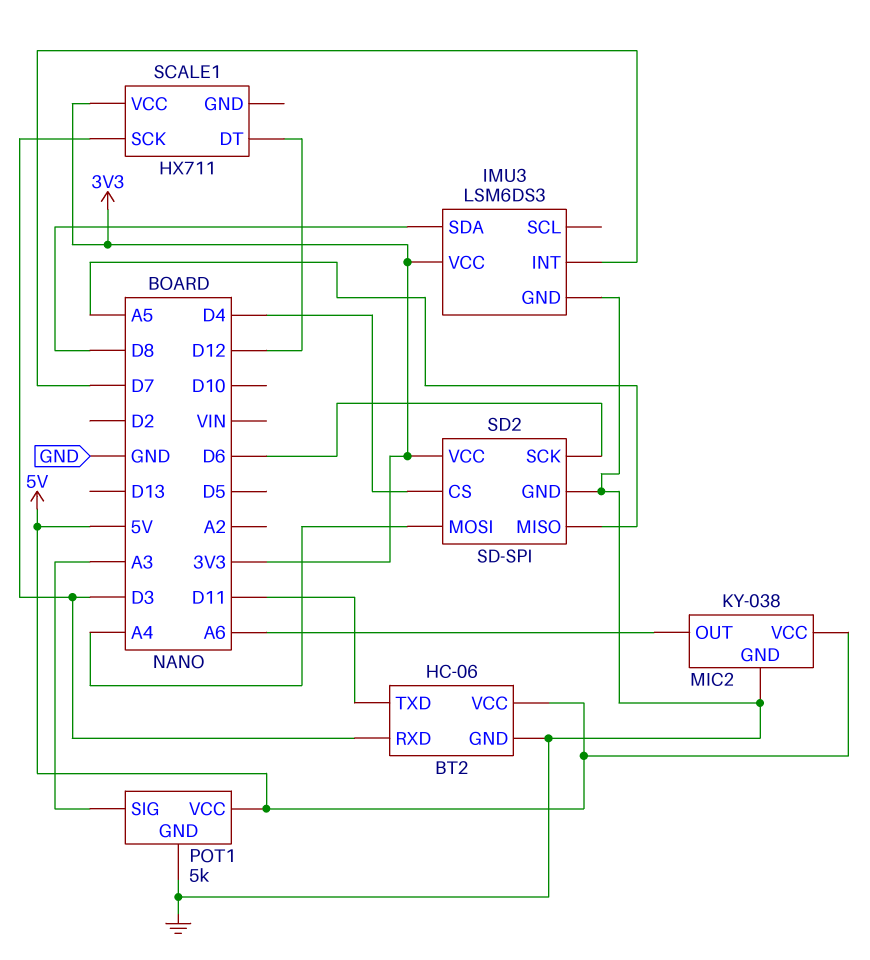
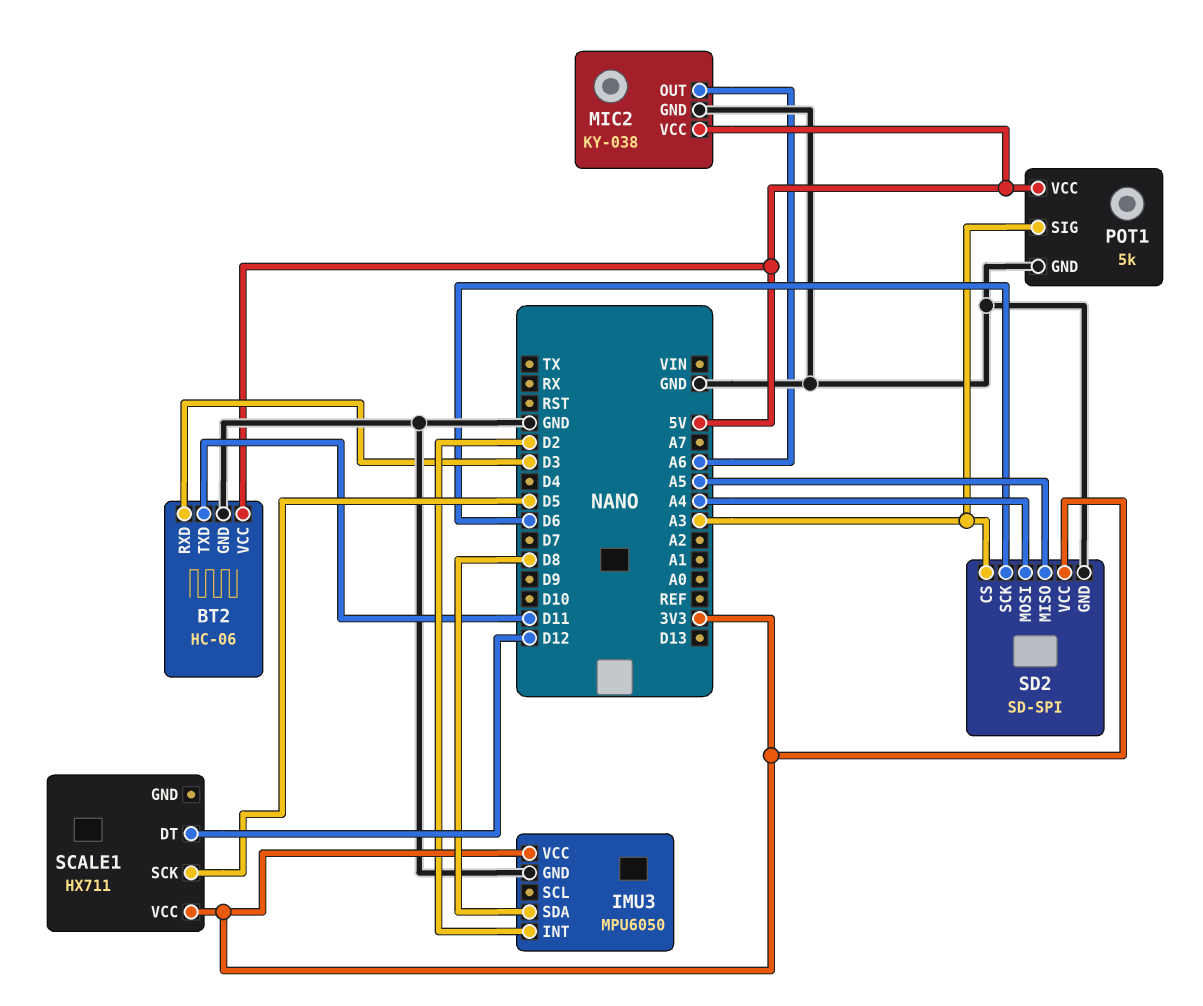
IMU3: LSM6DS3 -> MPU6050
IMU3 pin INT: D7 -> D2
SCALE1 pin SCK: D3 -> D5
SD2 pin CS: D4 -> A3

